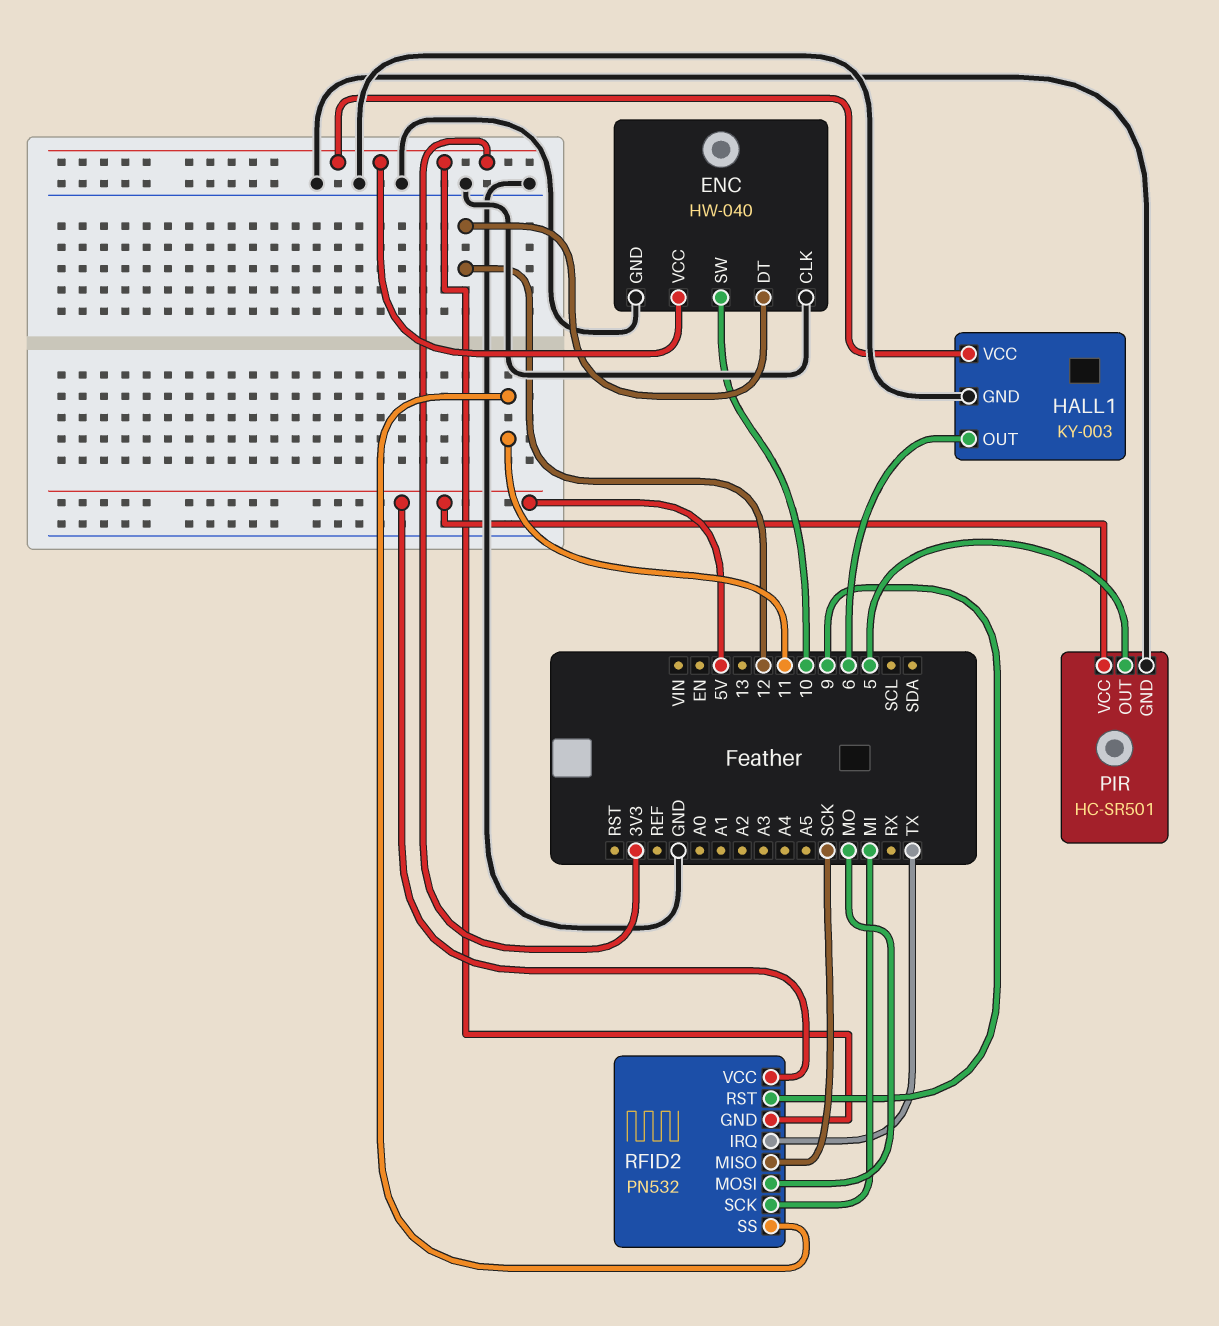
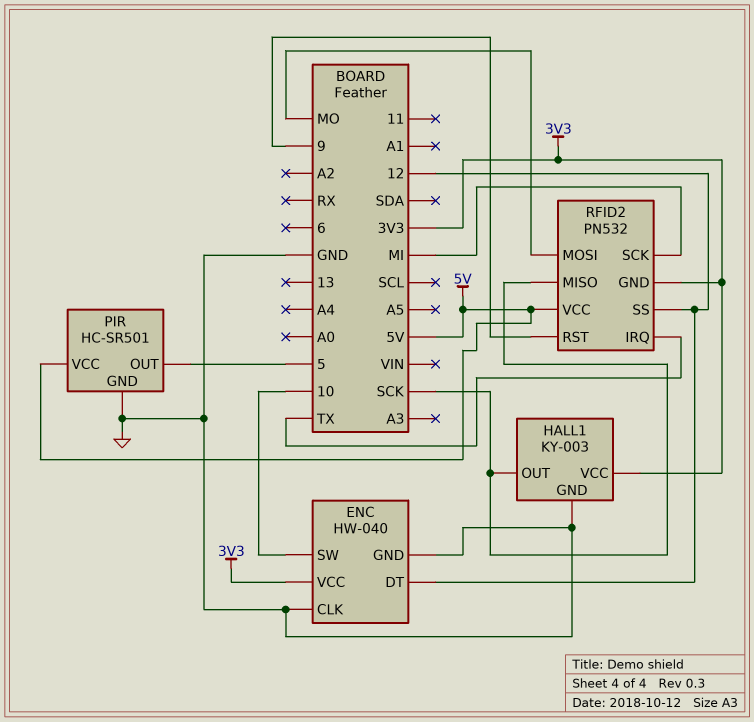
HALL1 pin OUT: 6 -> SCK
RFID2 pin SS: 11 -> 12

